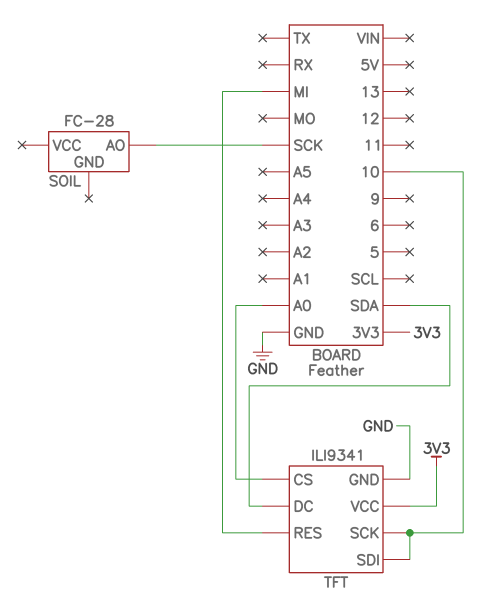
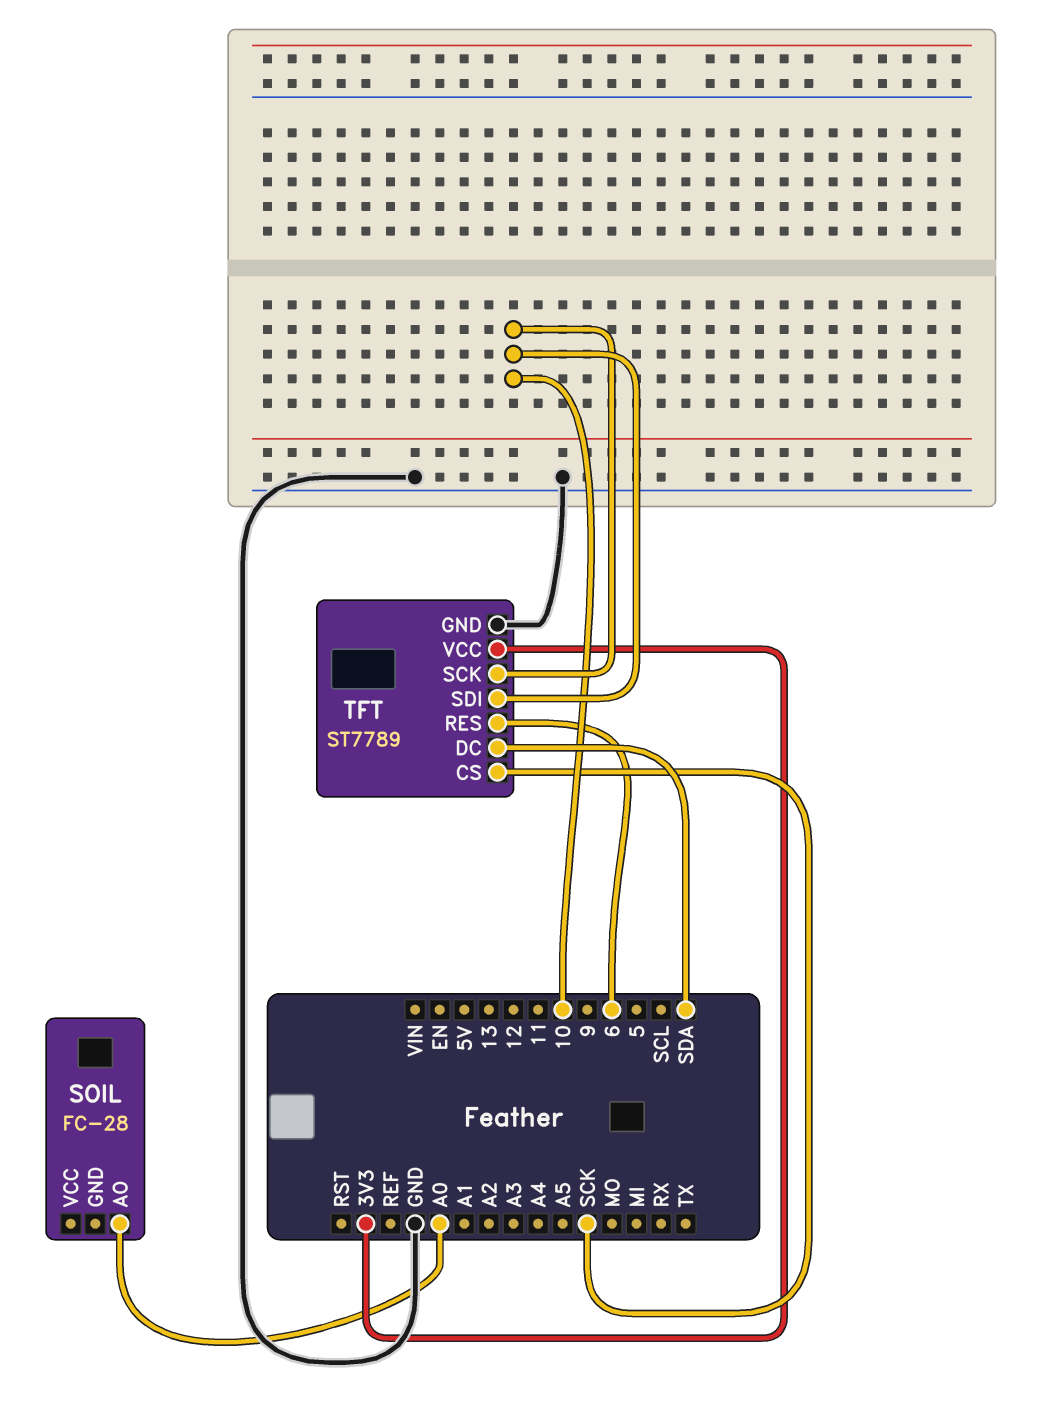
SOIL pin AO: SCK -> A0
TFT: ILI9341 -> ST7789
TFT pin CS: A0 -> SCK
TFT pin RES: MI -> 6

